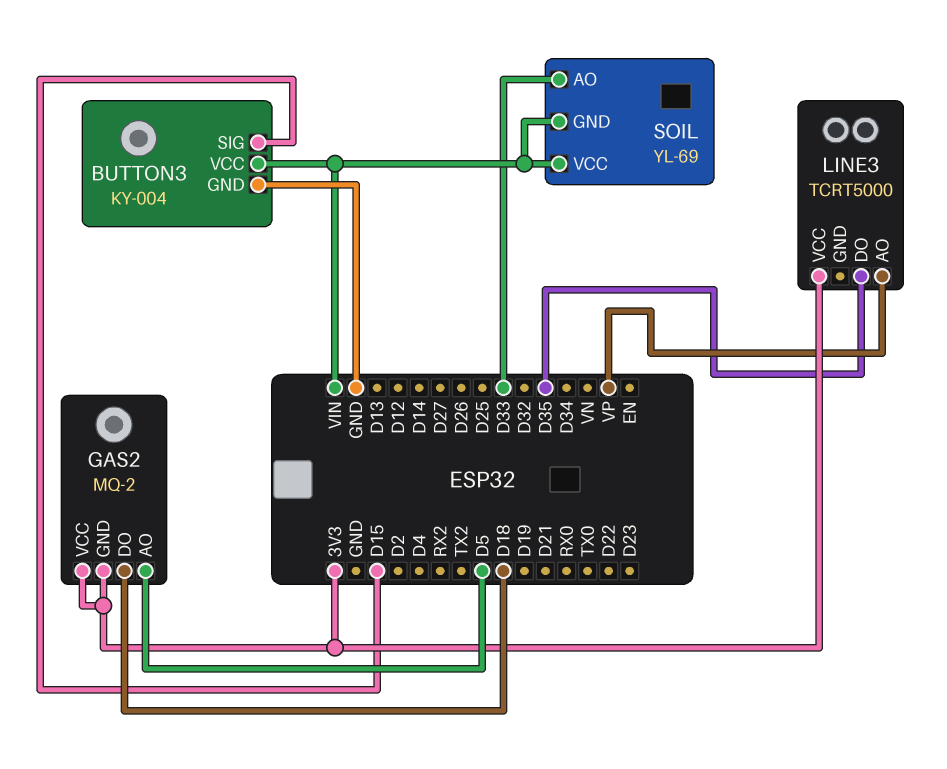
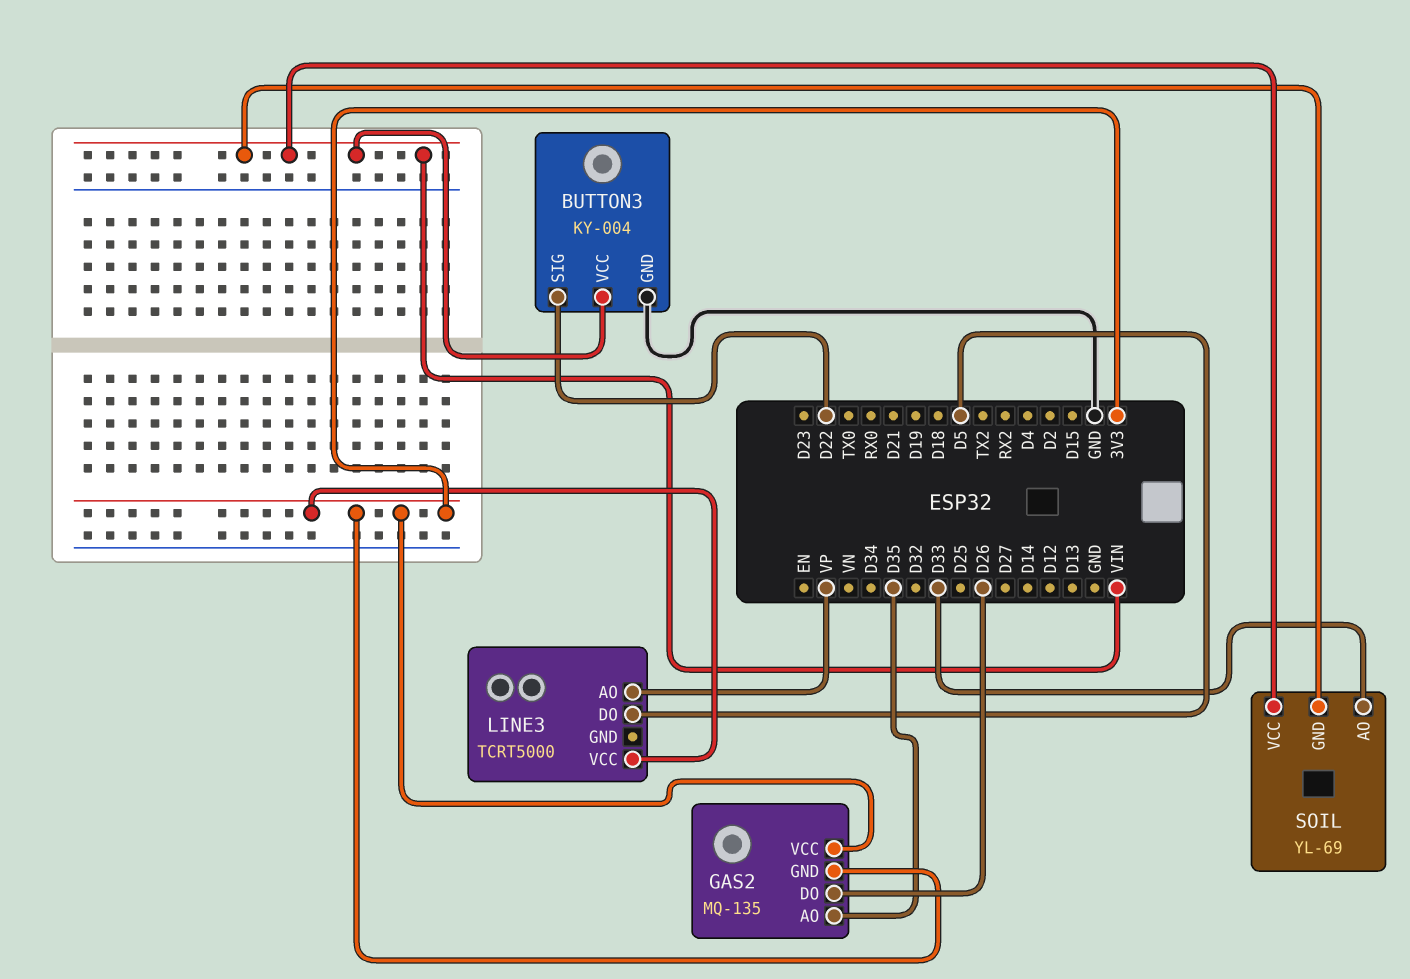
BUTTON3 pin SIG: D15 -> D22
GAS2: MQ-2 -> MQ-135
GAS2 pin AO: D5 -> D35
GAS2 pin DO: D18 -> D26
LINE3 pin DO: D35 -> D5

